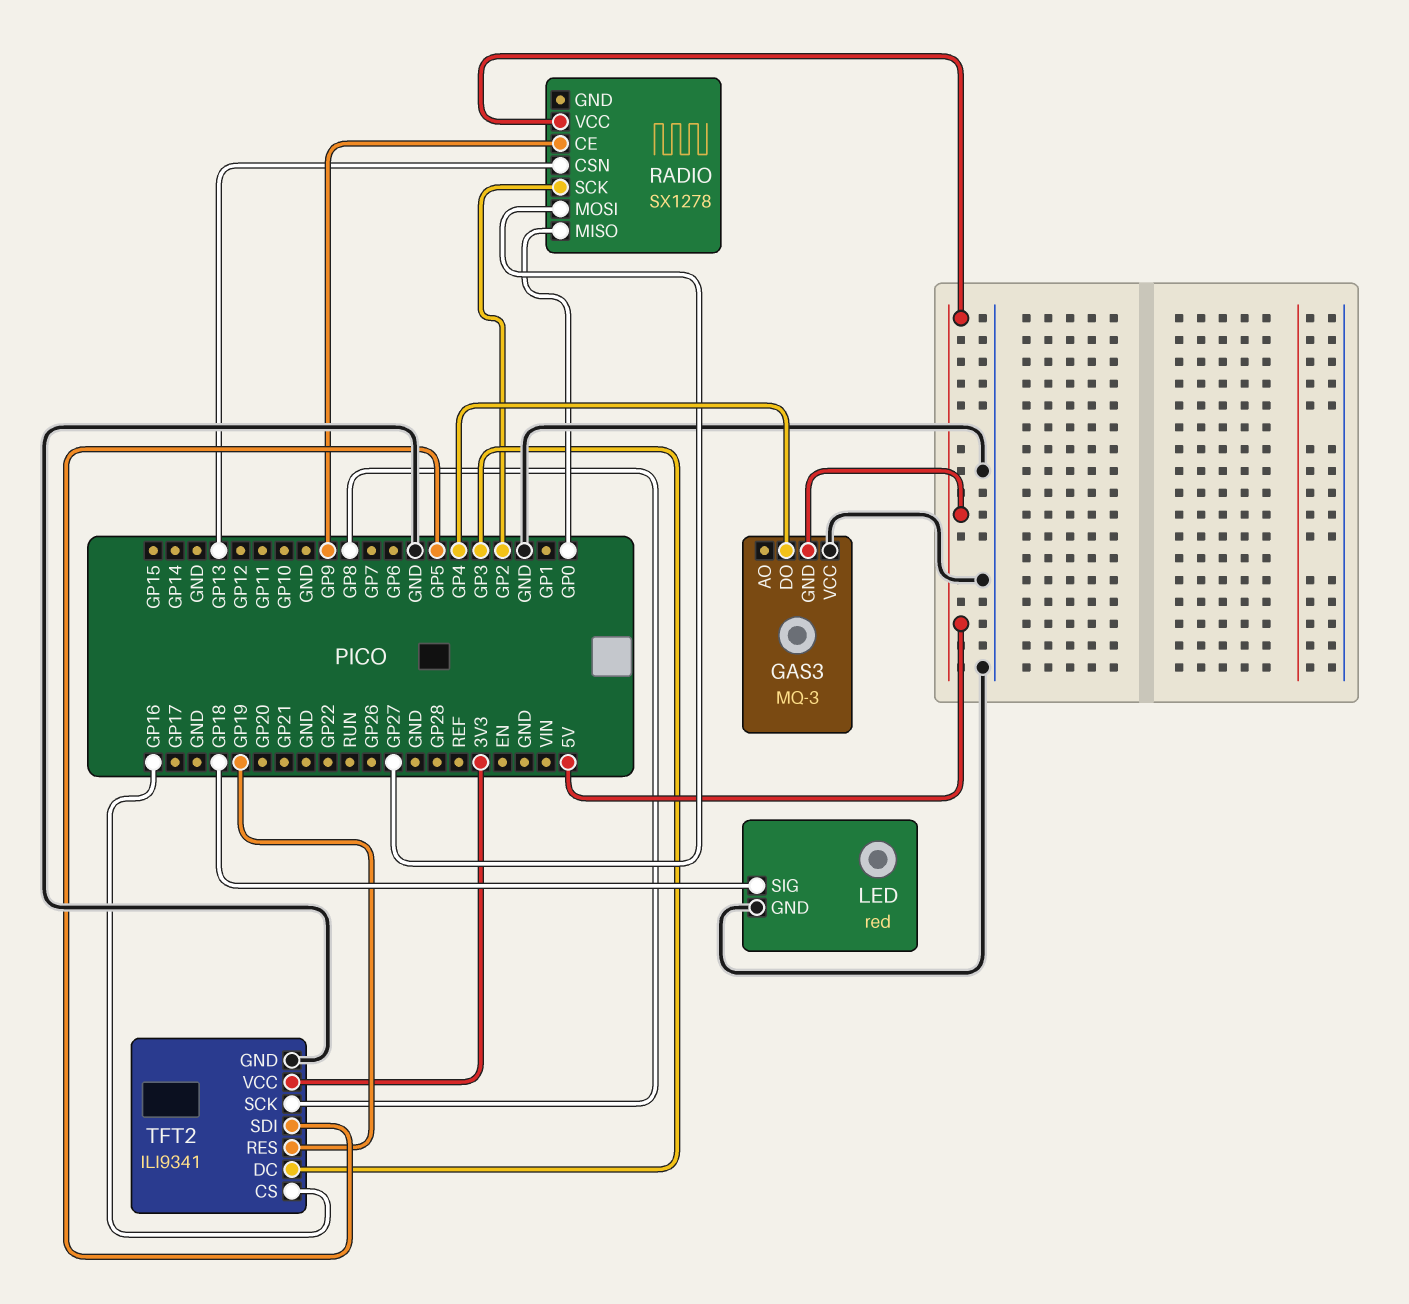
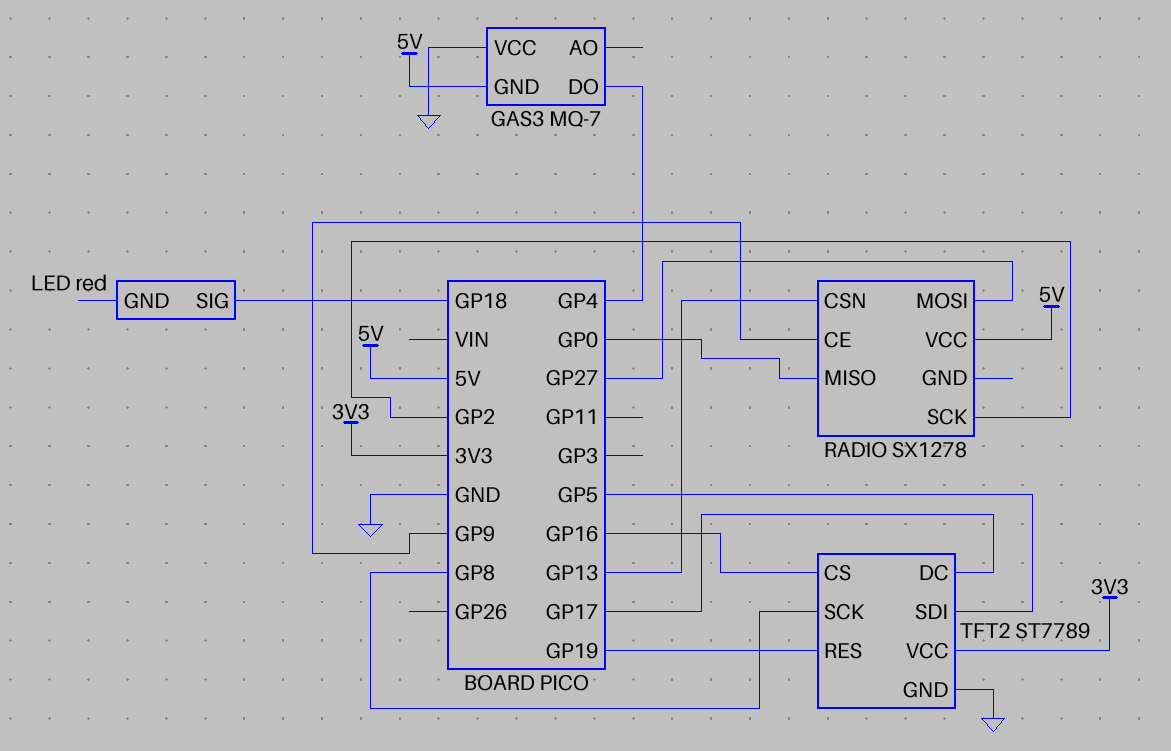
GAS3: MQ-3 -> MQ-7
LED pin GND: GND -> none
TFT2: ILI9341 -> ST7789
TFT2 pin DC: GP3 -> GP17

